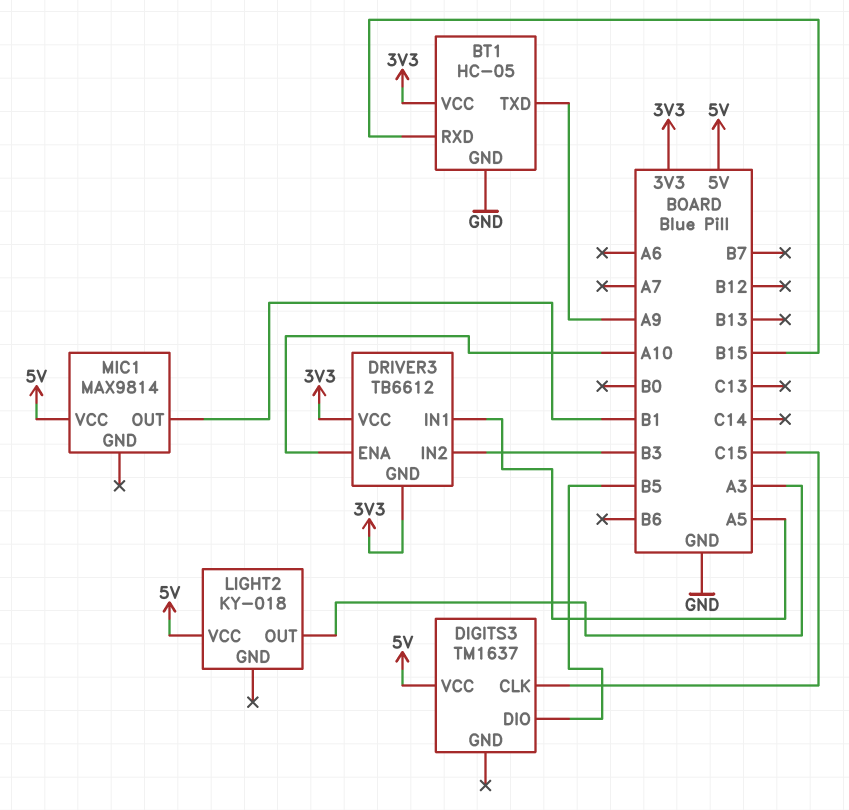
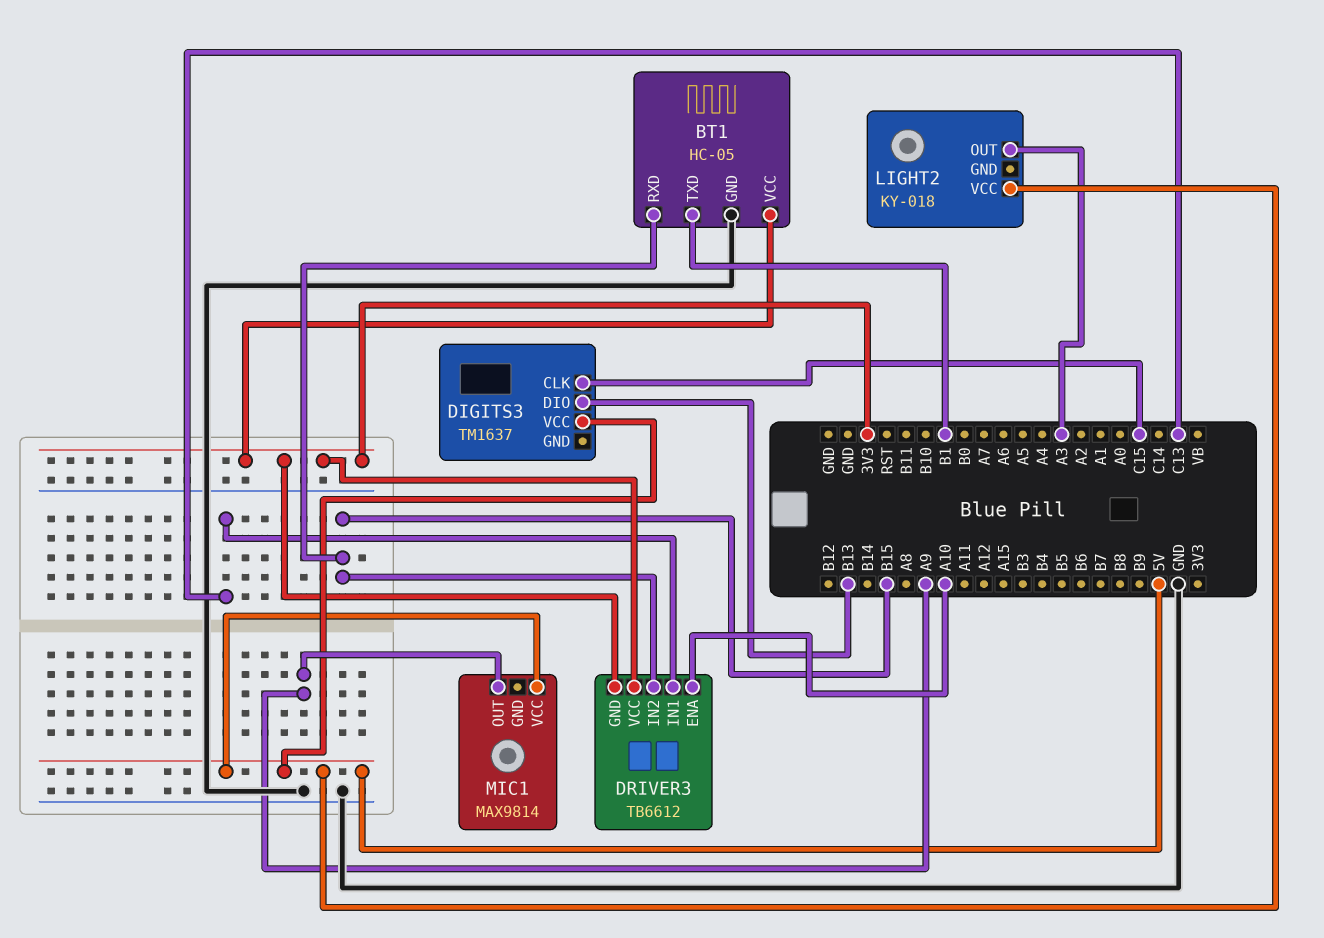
BT1 pin TXD: A9 -> B1
DIGITS3 pin DIO: B5 -> B13
DRIVER3 pin IN1: A5 -> C13
DRIVER3 pin IN2: B3 -> B15
MIC1 pin OUT: B1 -> A9

